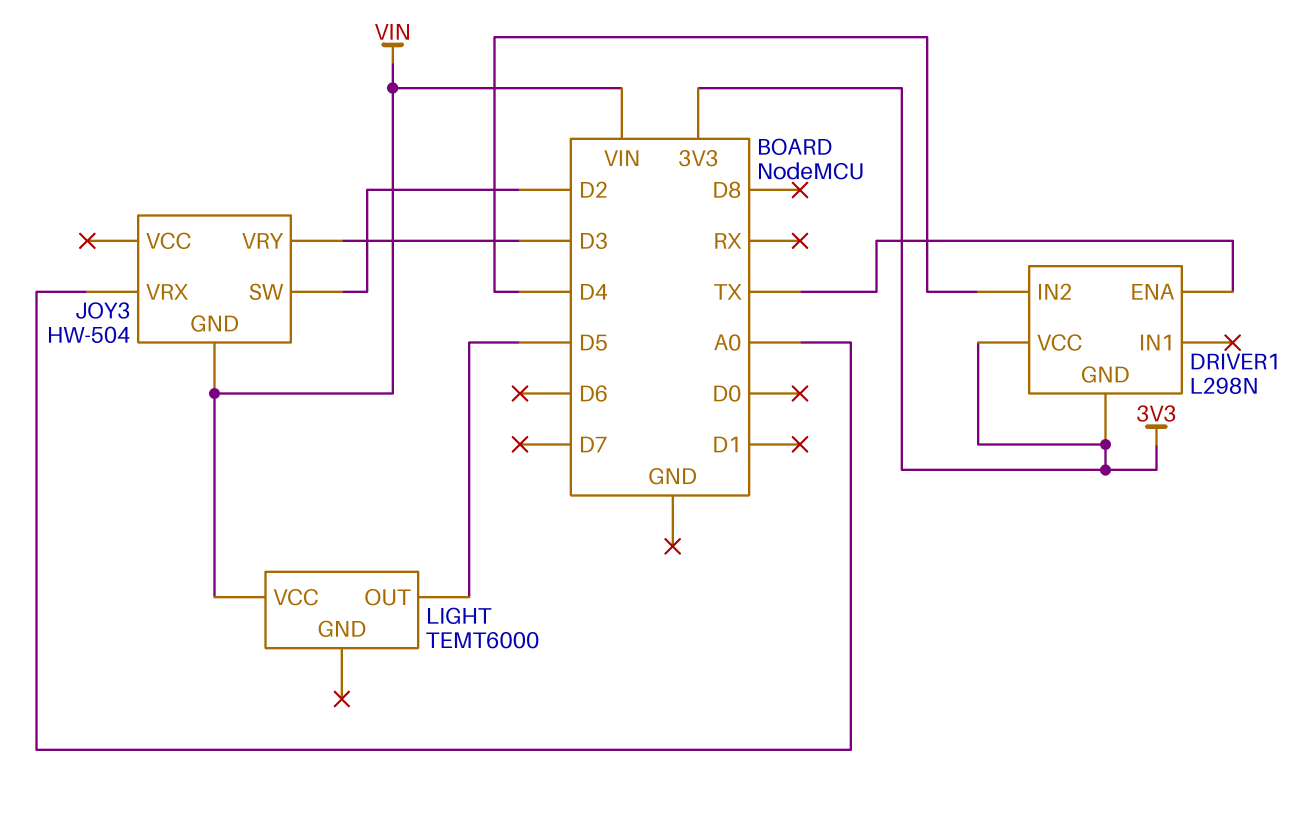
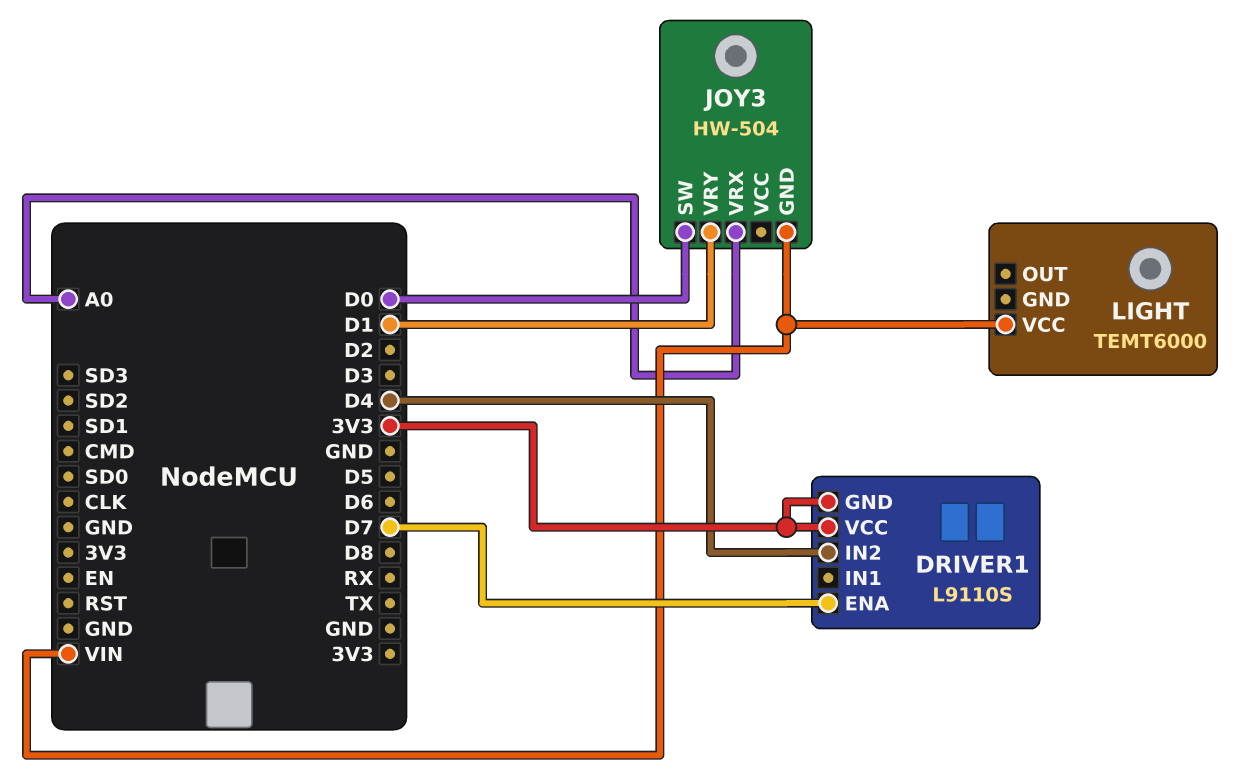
DRIVER1: L298N -> L9110S
DRIVER1 pin ENA: TX -> D7
JOY3 pin SW: D2 -> D0
JOY3 pin VRY: D3 -> D1
LIGHT pin OUT: D5 -> none

